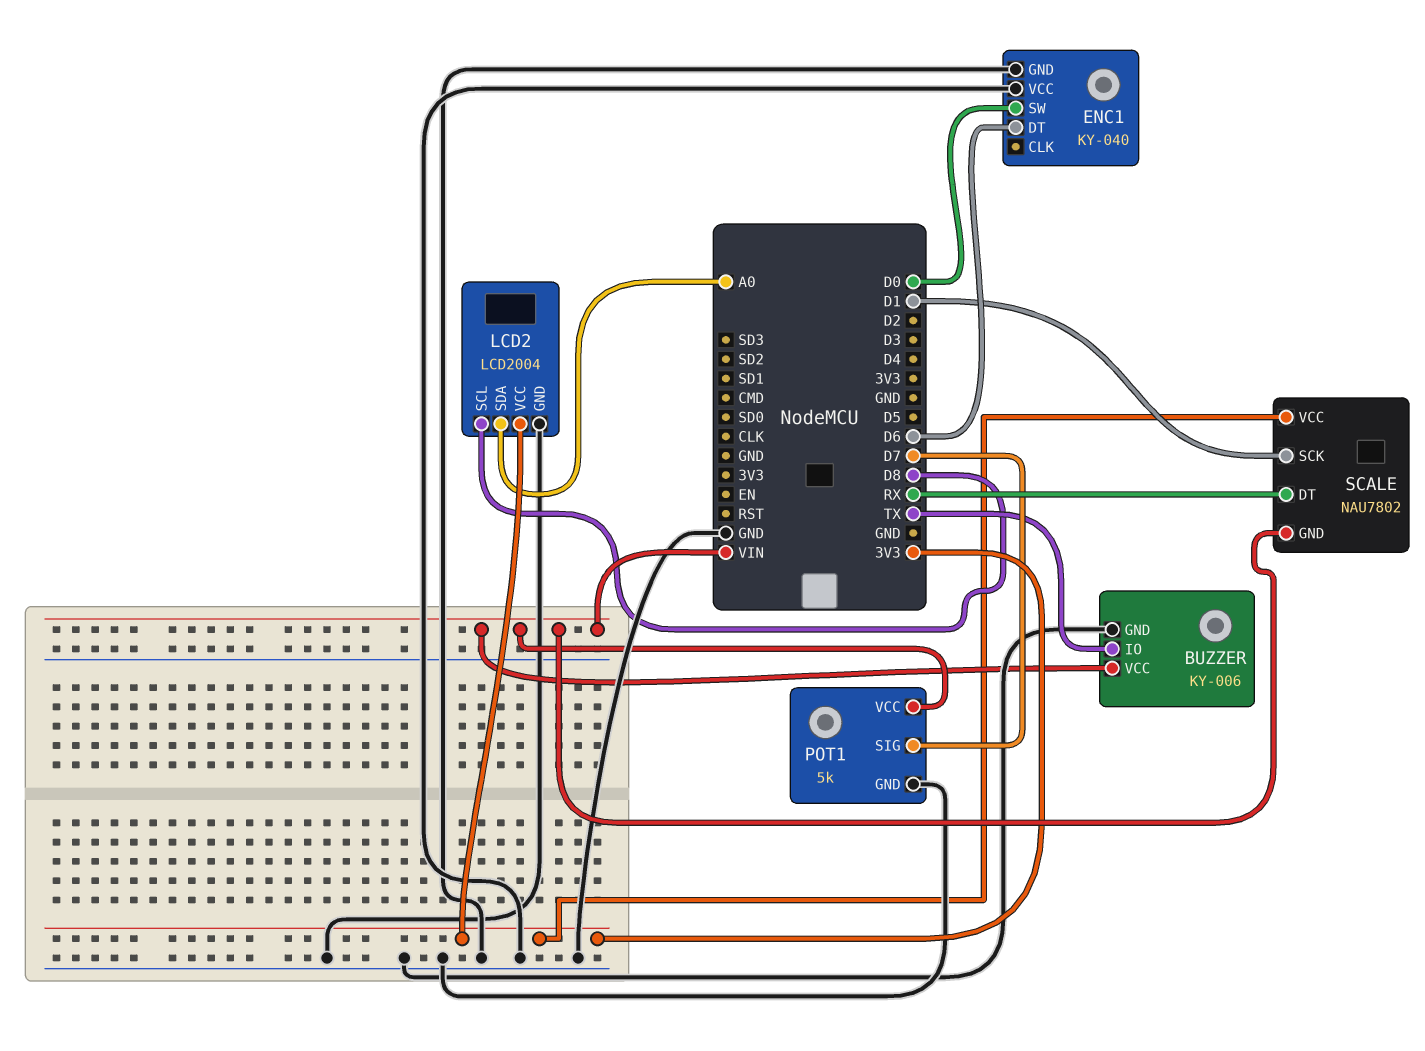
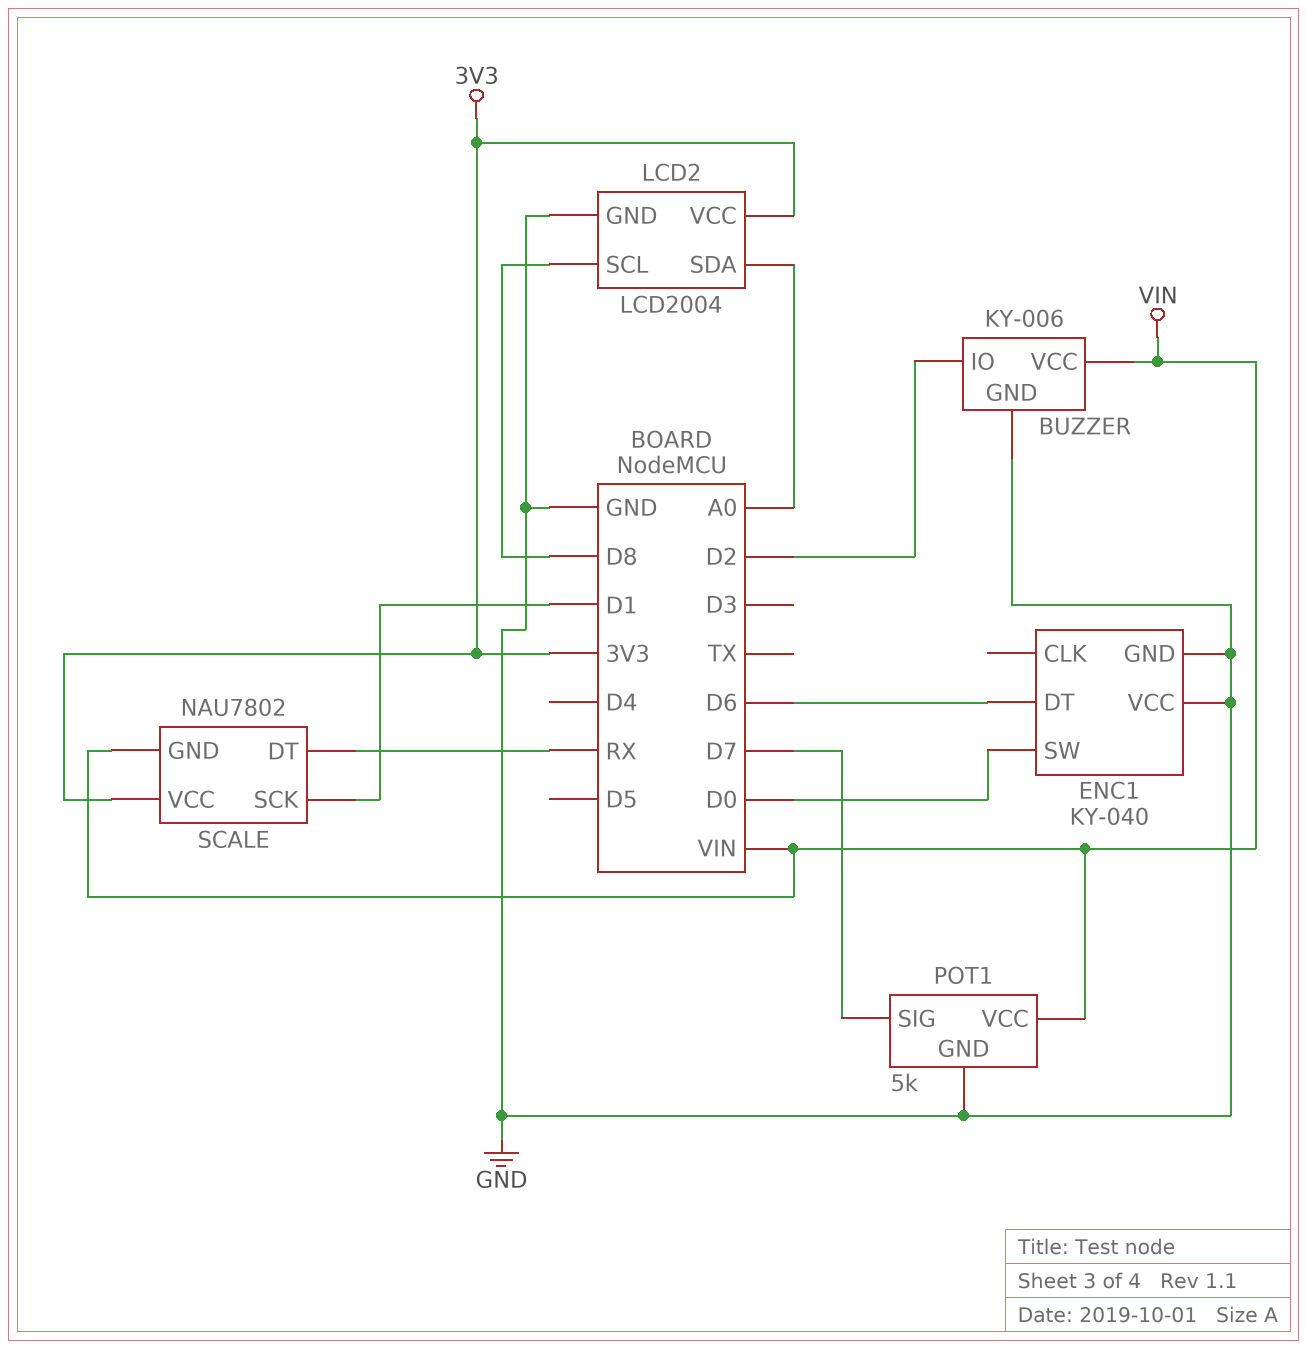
BUZZER pin IO: TX -> D2

